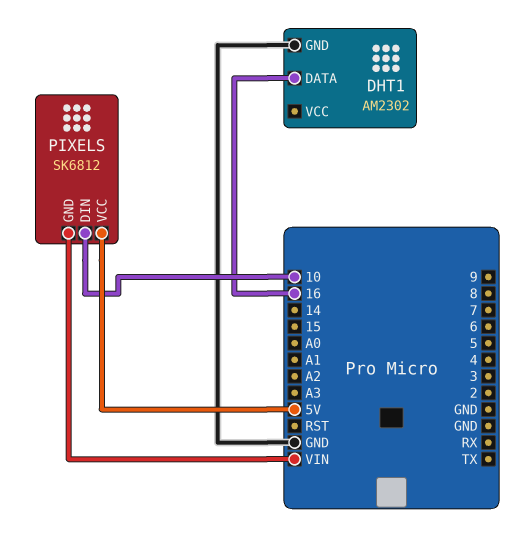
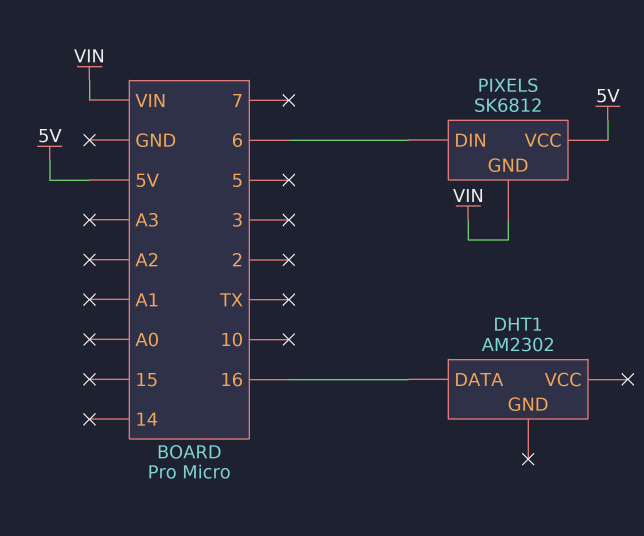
DHT1 pin GND: GND -> none
PIXELS pin DIN: 10 -> 6

